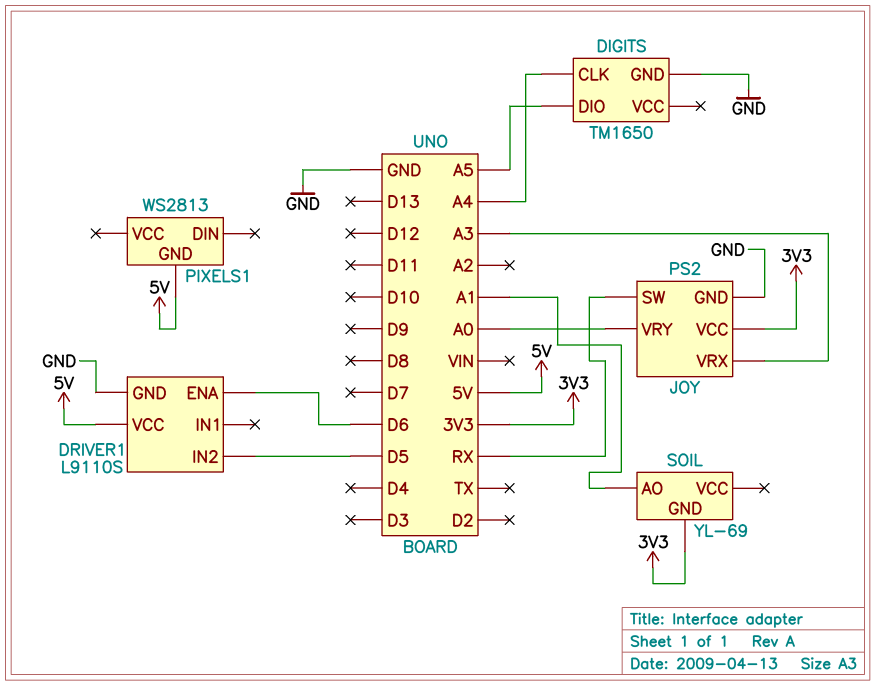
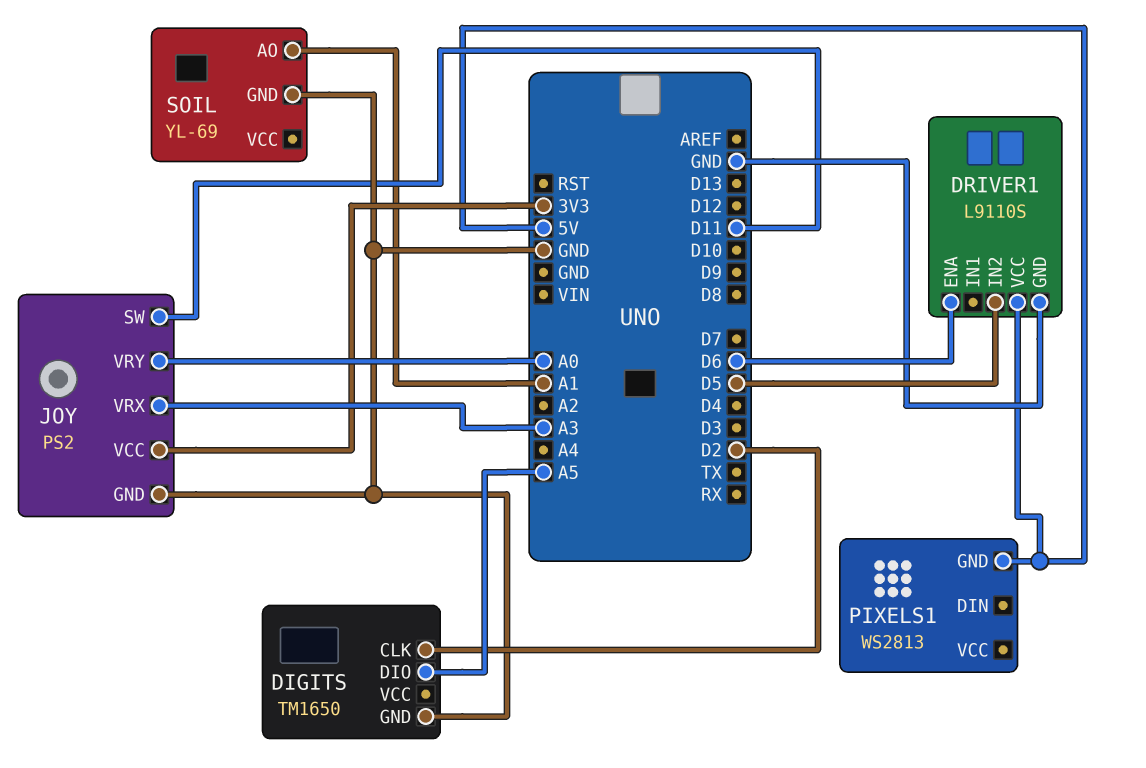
DIGITS pin CLK: A4 -> D2
JOY pin SW: RX -> D11
SOIL pin GND: 3V3 -> GND

